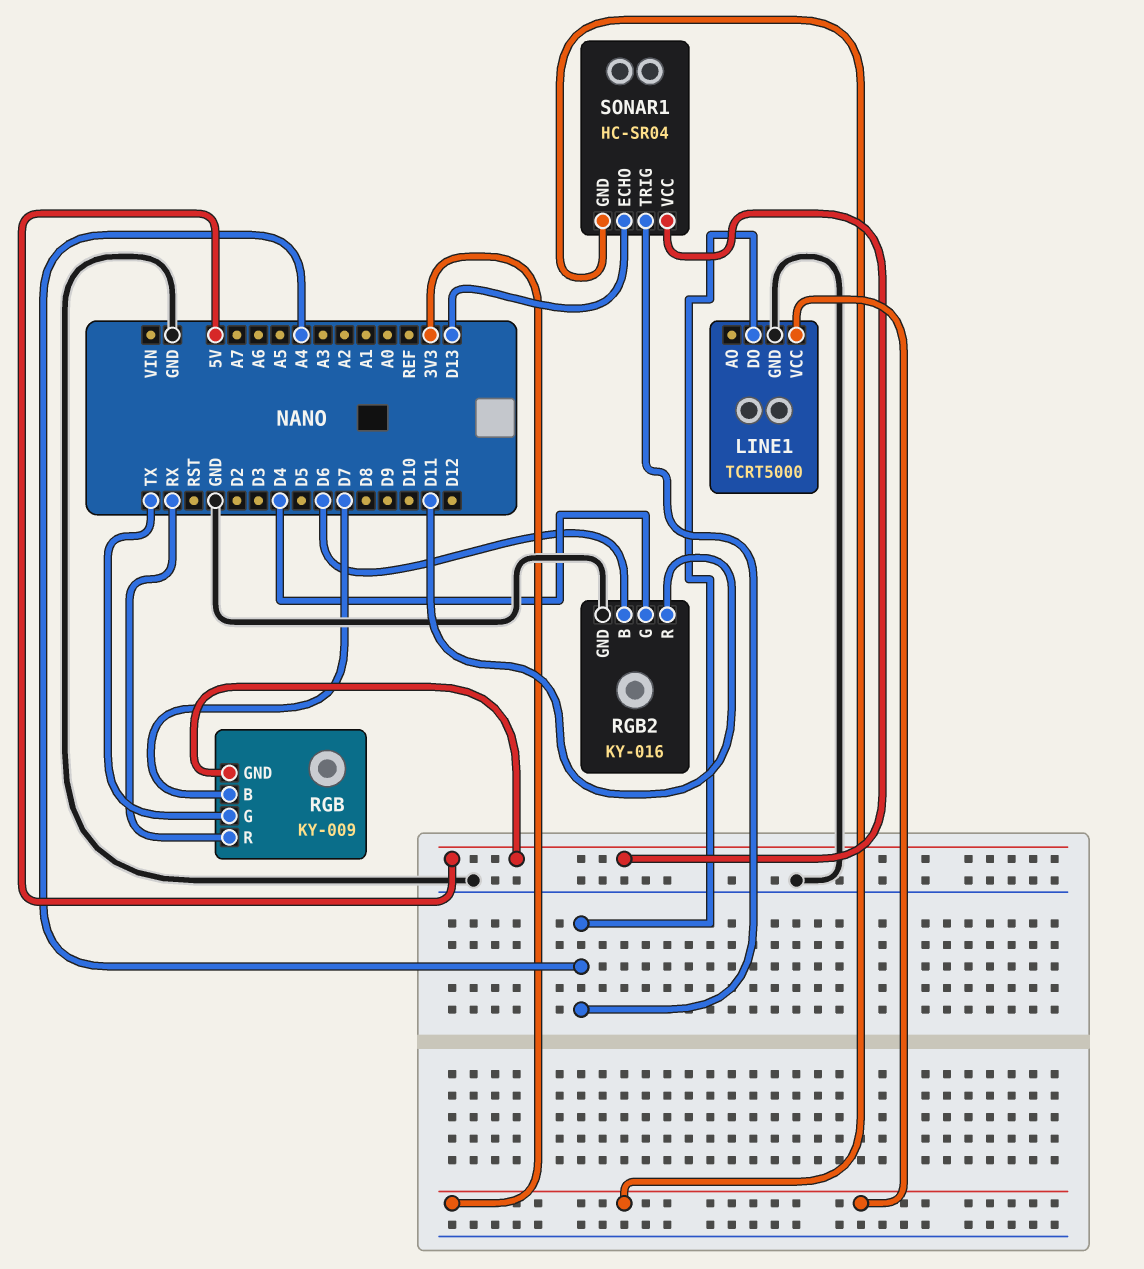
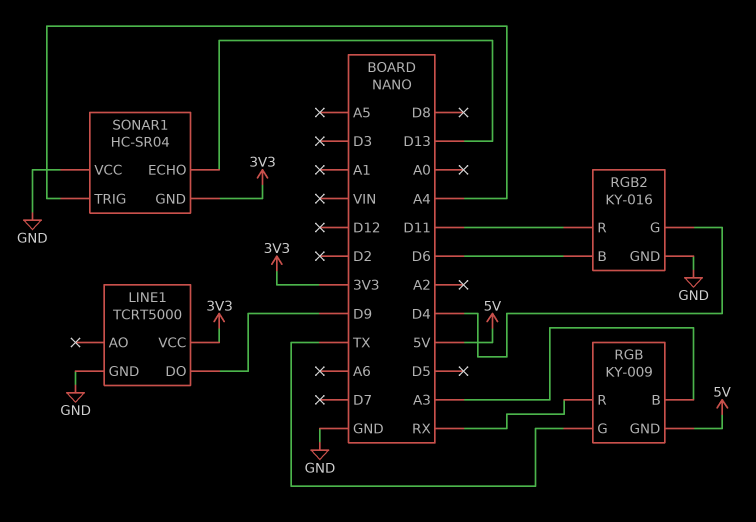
LINE1 pin DO: A4 -> D9
RGB pin B: D7 -> A3
SONAR1 pin VCC: 5V -> GND

